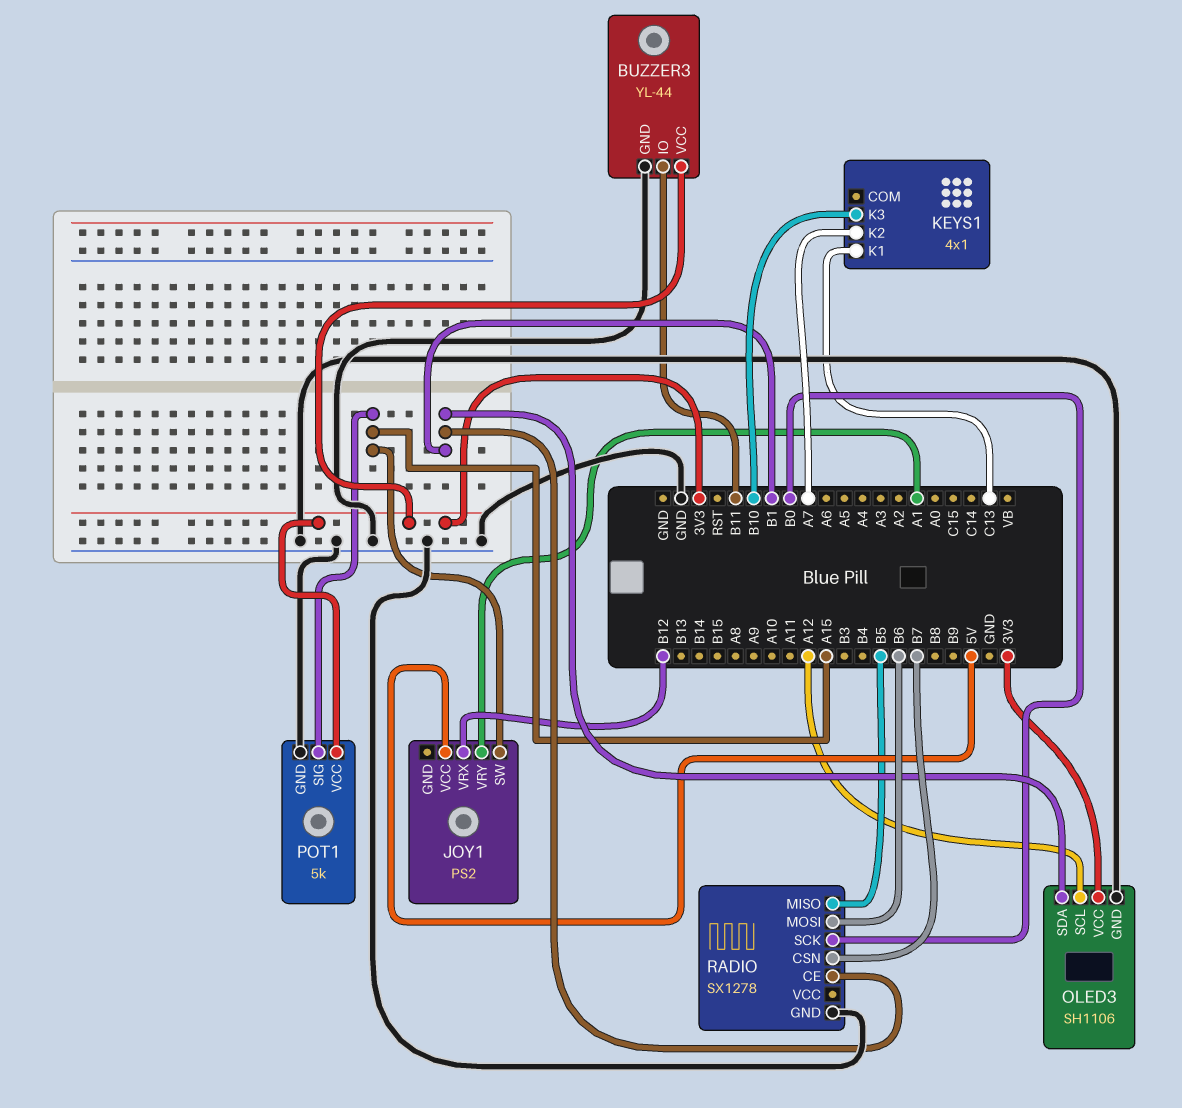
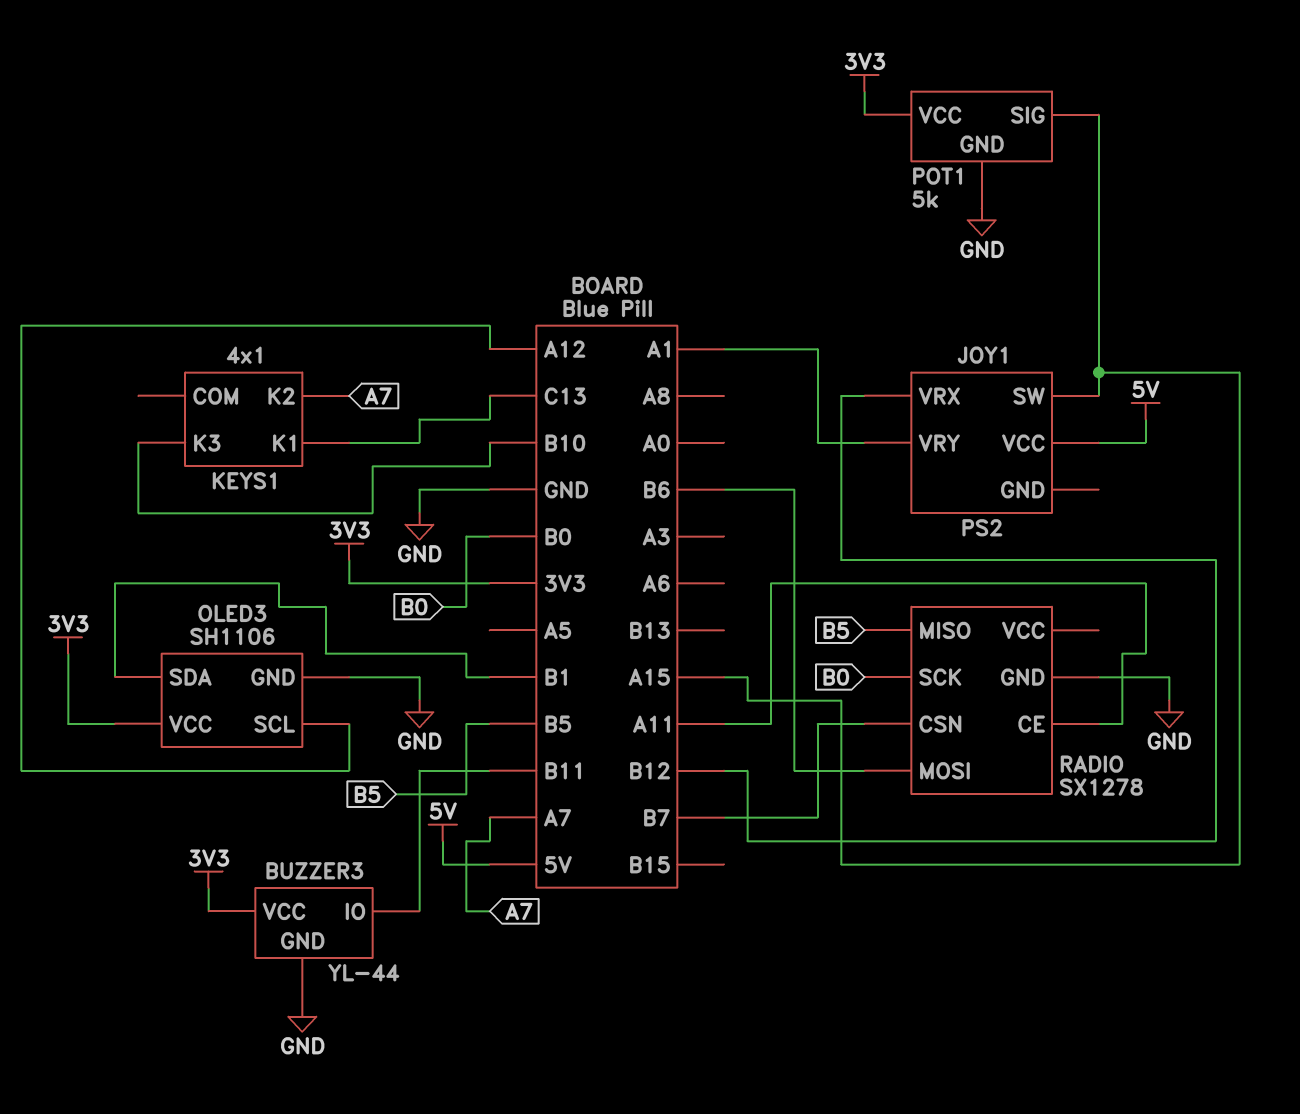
RADIO pin CE: B1 -> A11

